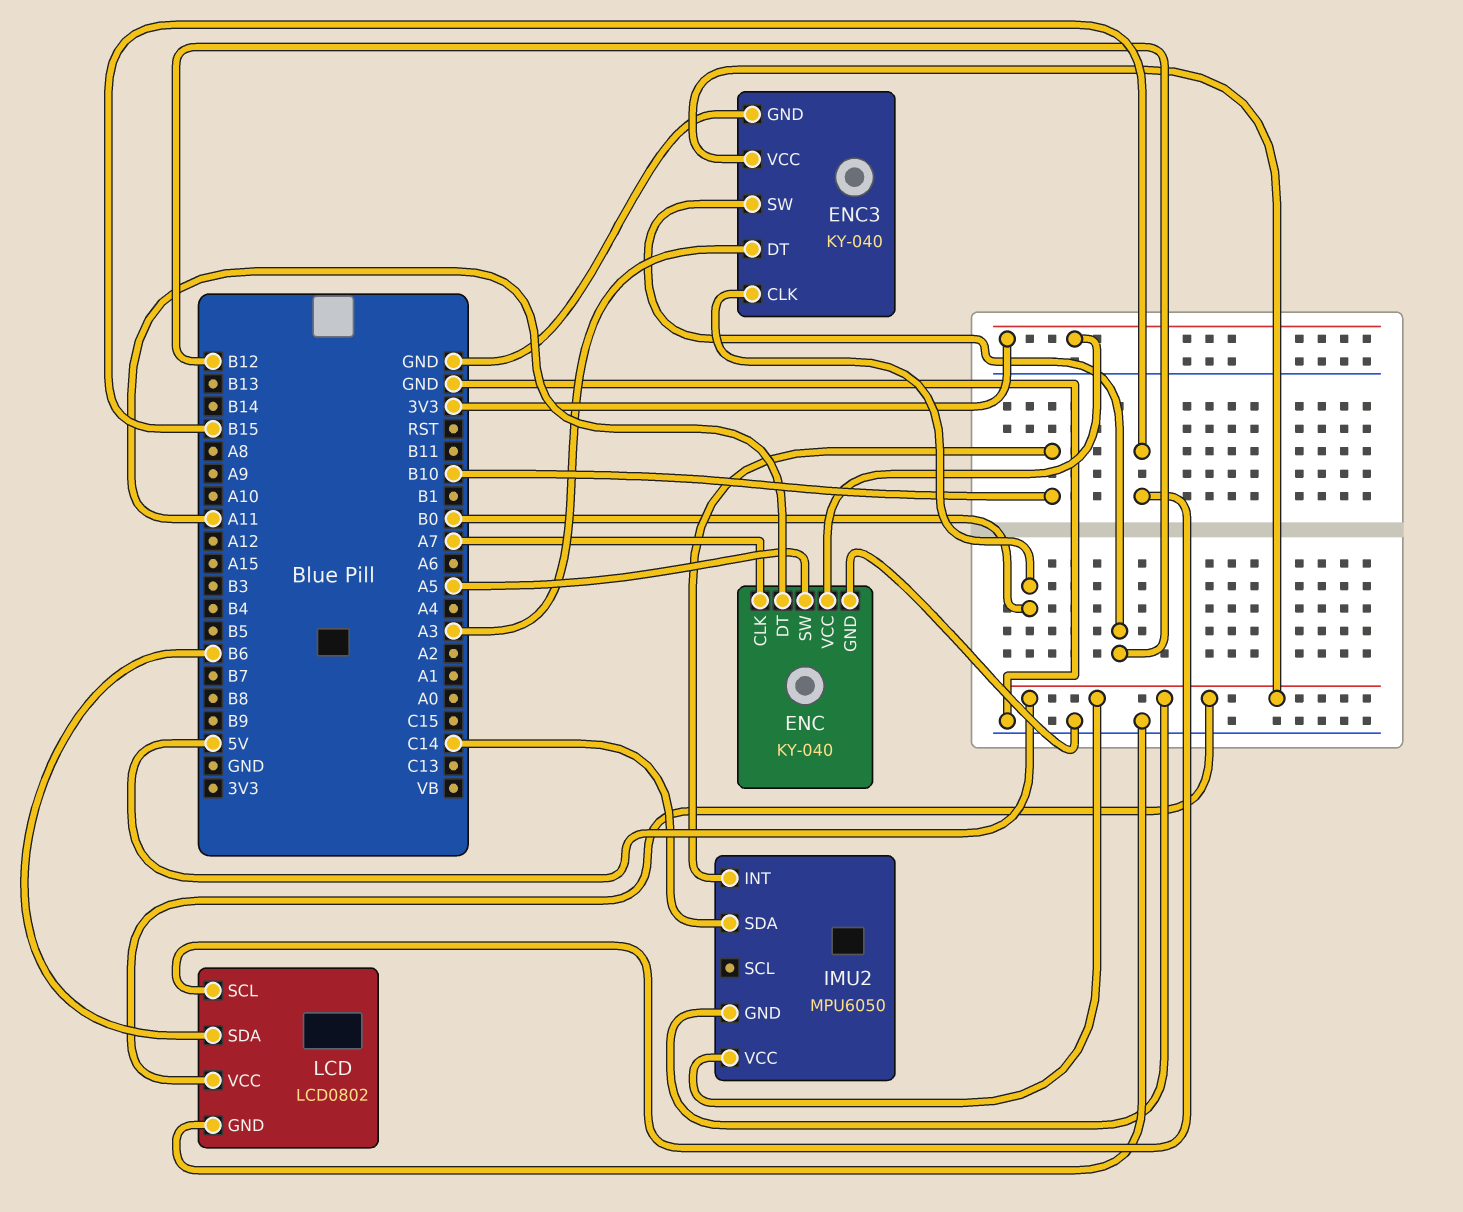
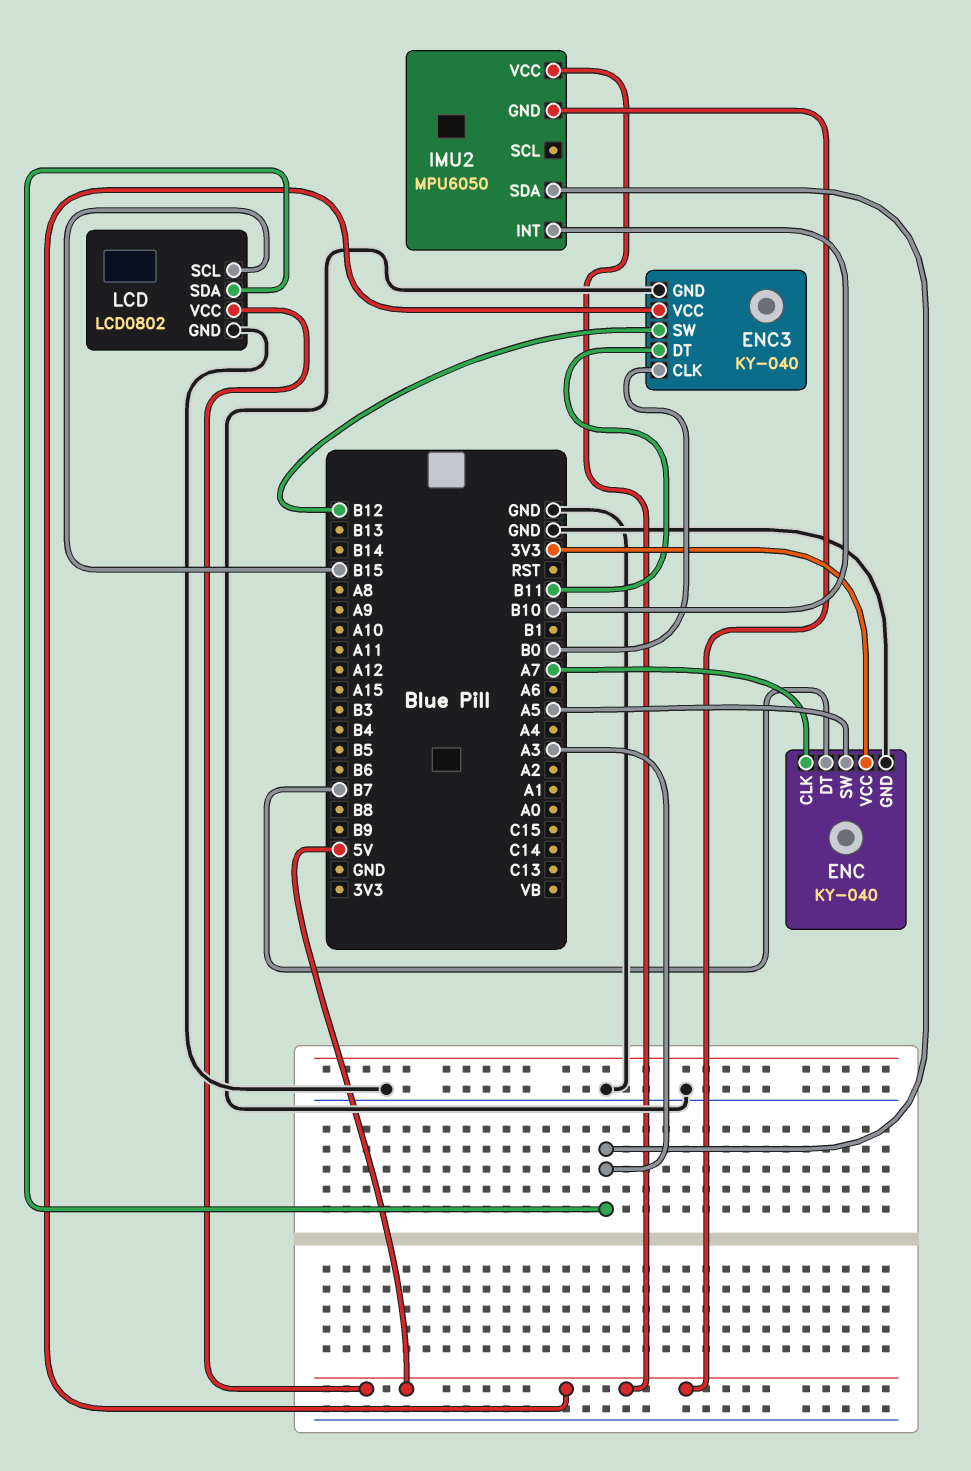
ENC pin DT: A11 -> B7
ENC3 pin DT: A3 -> B11
IMU2 pin SDA: C14 -> A3
LCD pin SDA: B6 -> A3

